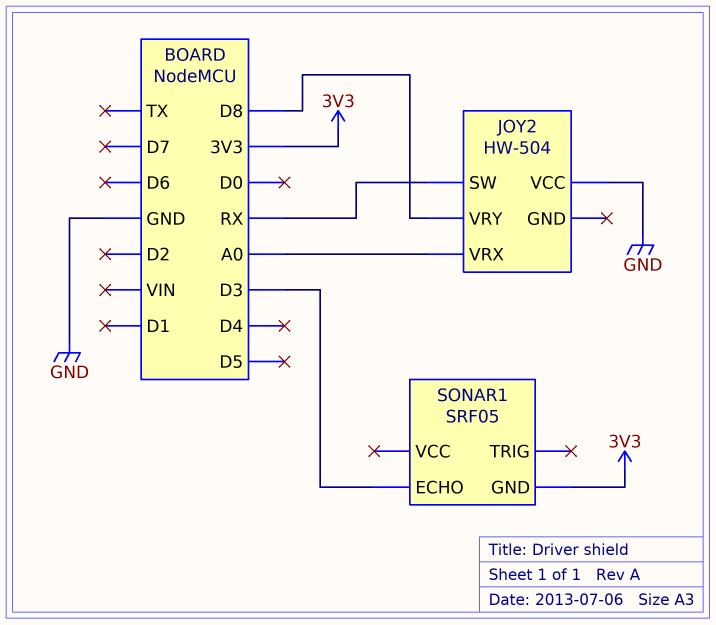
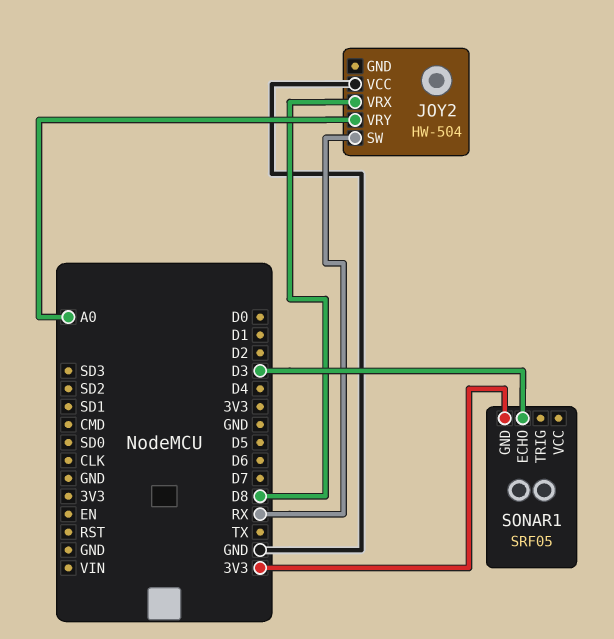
JOY2 pin VRX: A0 -> D8
JOY2 pin VRY: D8 -> A0

